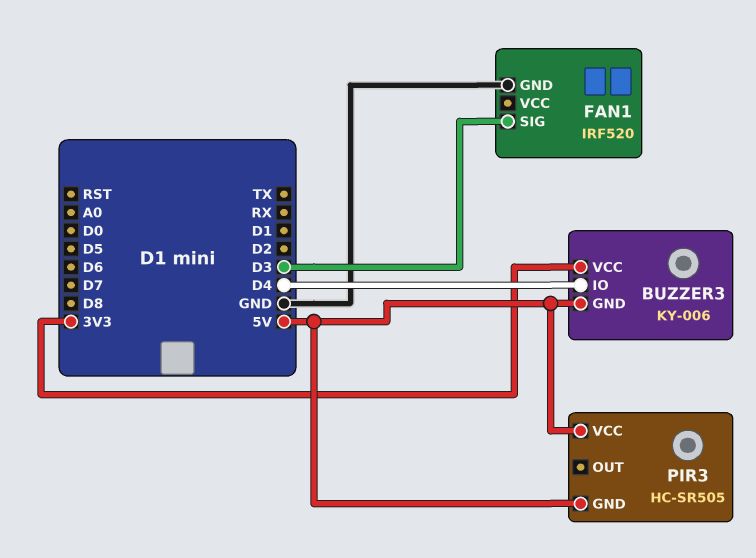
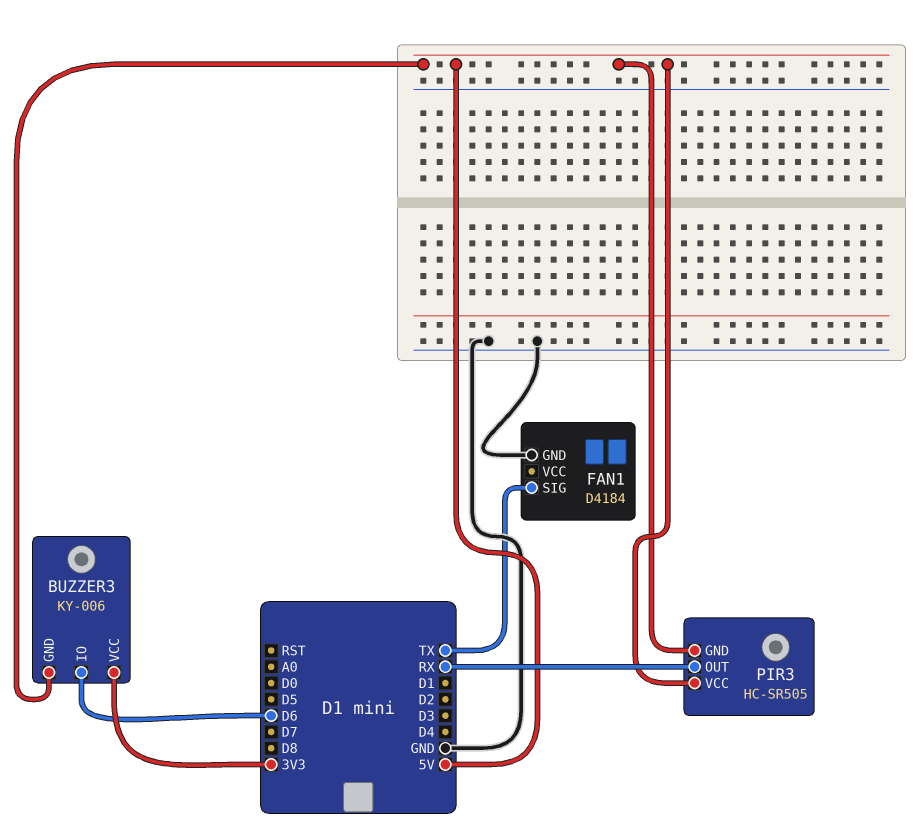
BUZZER3 pin IO: D4 -> D6
FAN1: IRF520 -> D4184
FAN1 pin SIG: D3 -> TX
PIR3 pin OUT: none -> RX

